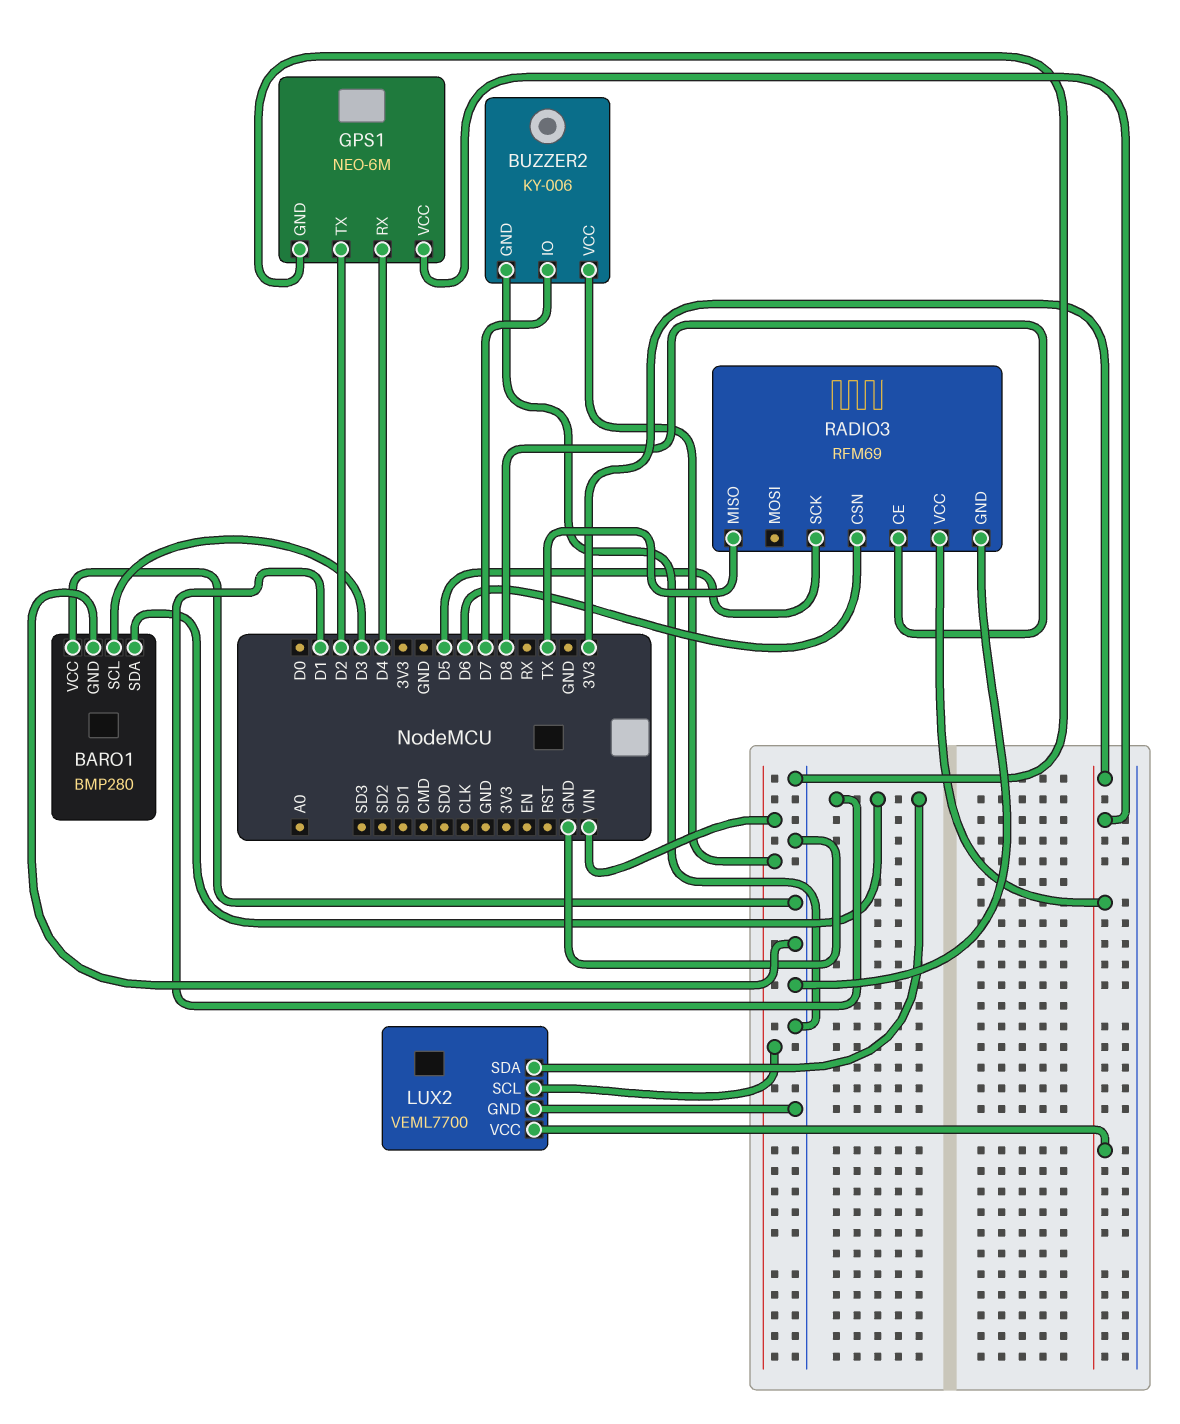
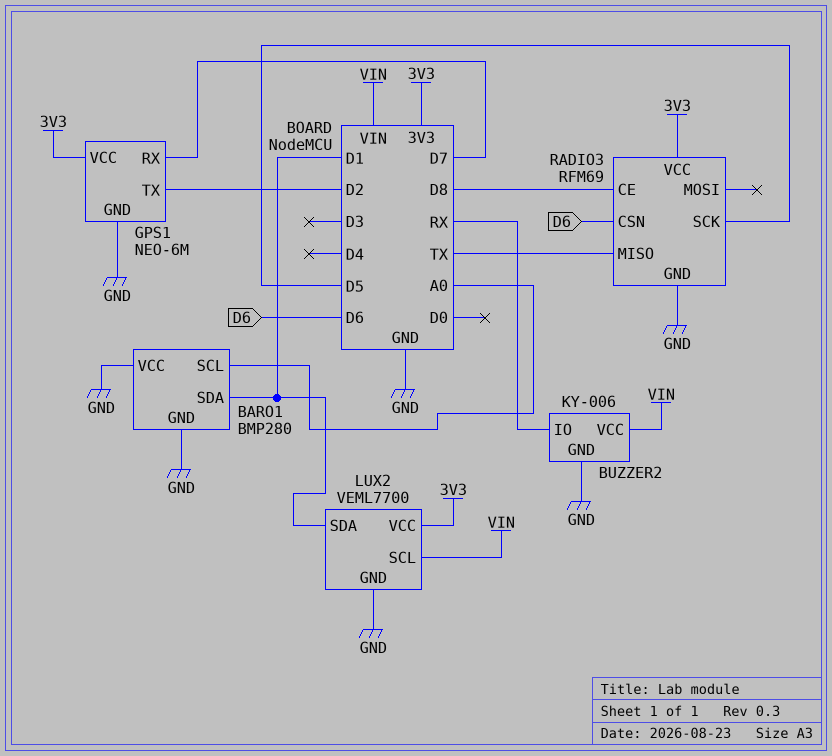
BARO1 pin SCL: D3 -> A0
BUZZER2 pin IO: D7 -> RX
GPS1 pin RX: D4 -> D7

